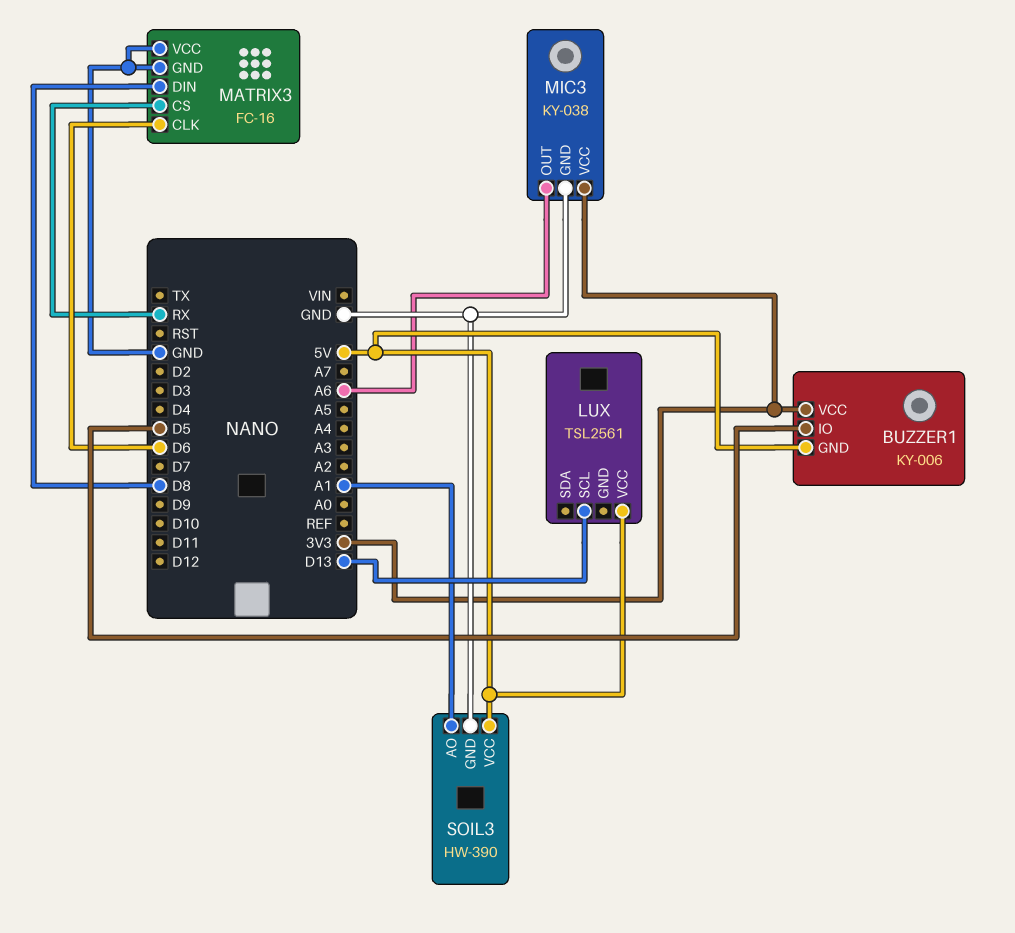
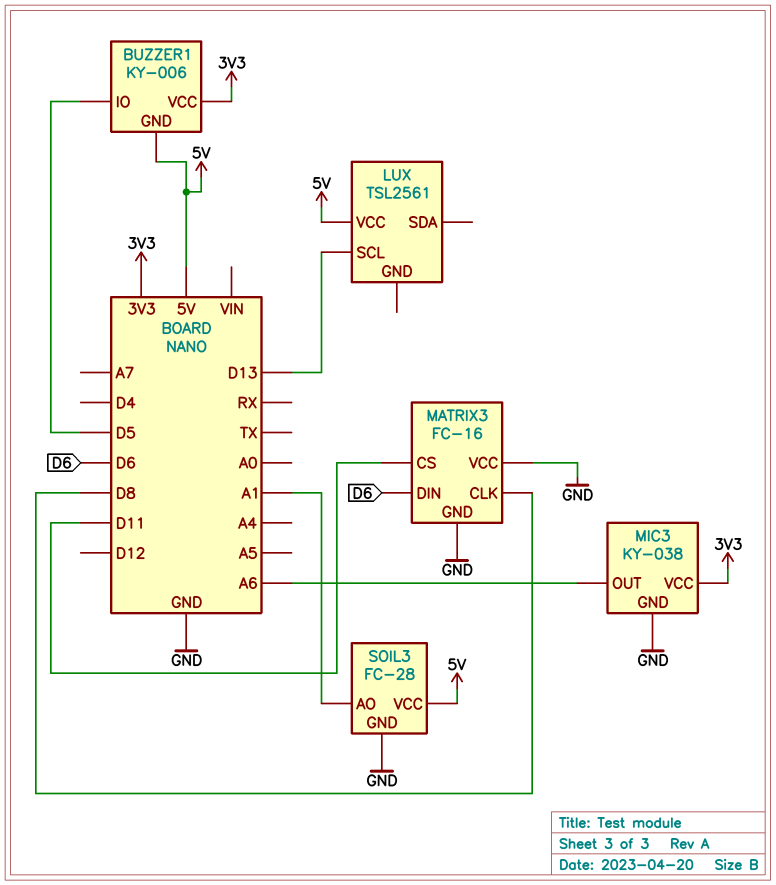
MATRIX3 pin CLK: D6 -> D8
MATRIX3 pin CS: RX -> D11
MATRIX3 pin DIN: D8 -> D6
SOIL3: HW-390 -> FC-28

